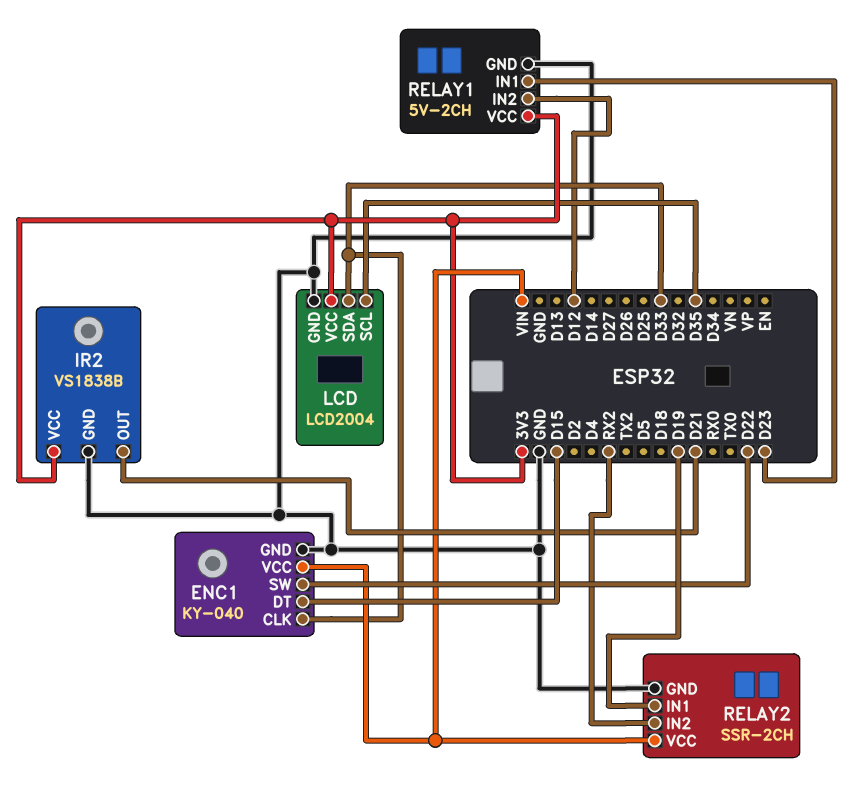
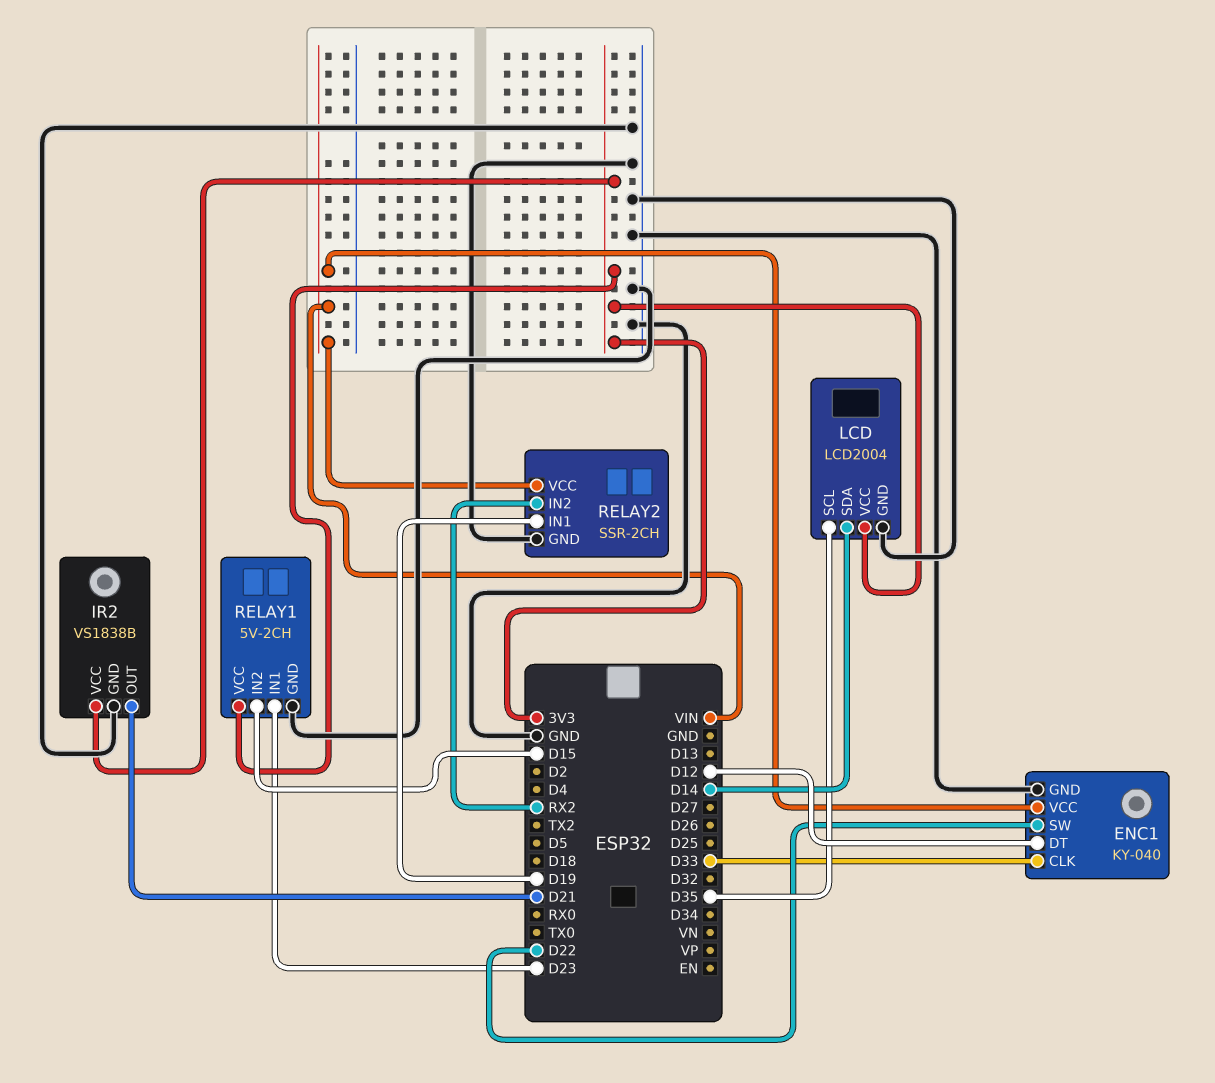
ENC1 pin DT: D15 -> D12
LCD pin SDA: D33 -> D14
RELAY1 pin IN2: D12 -> D15

